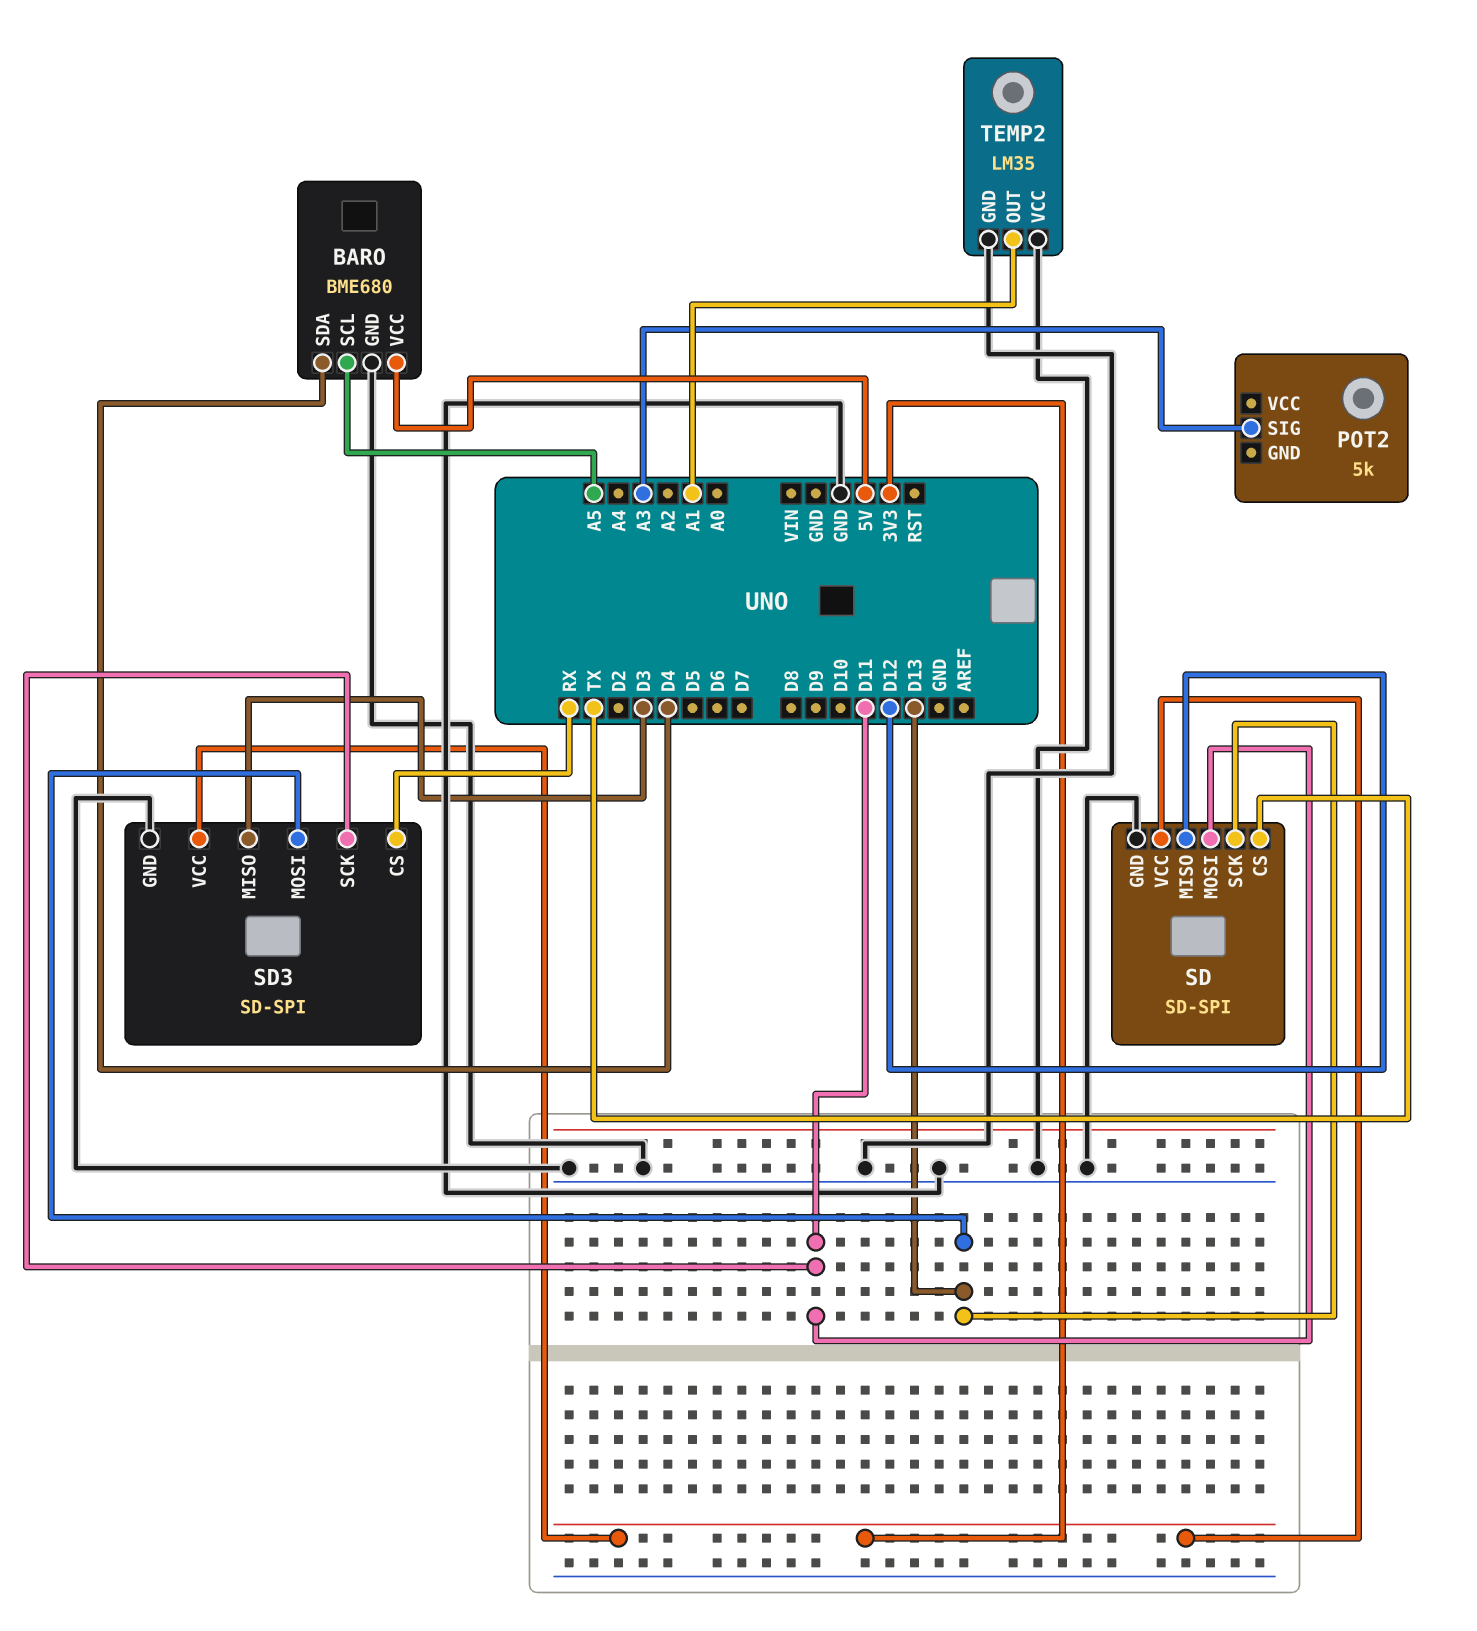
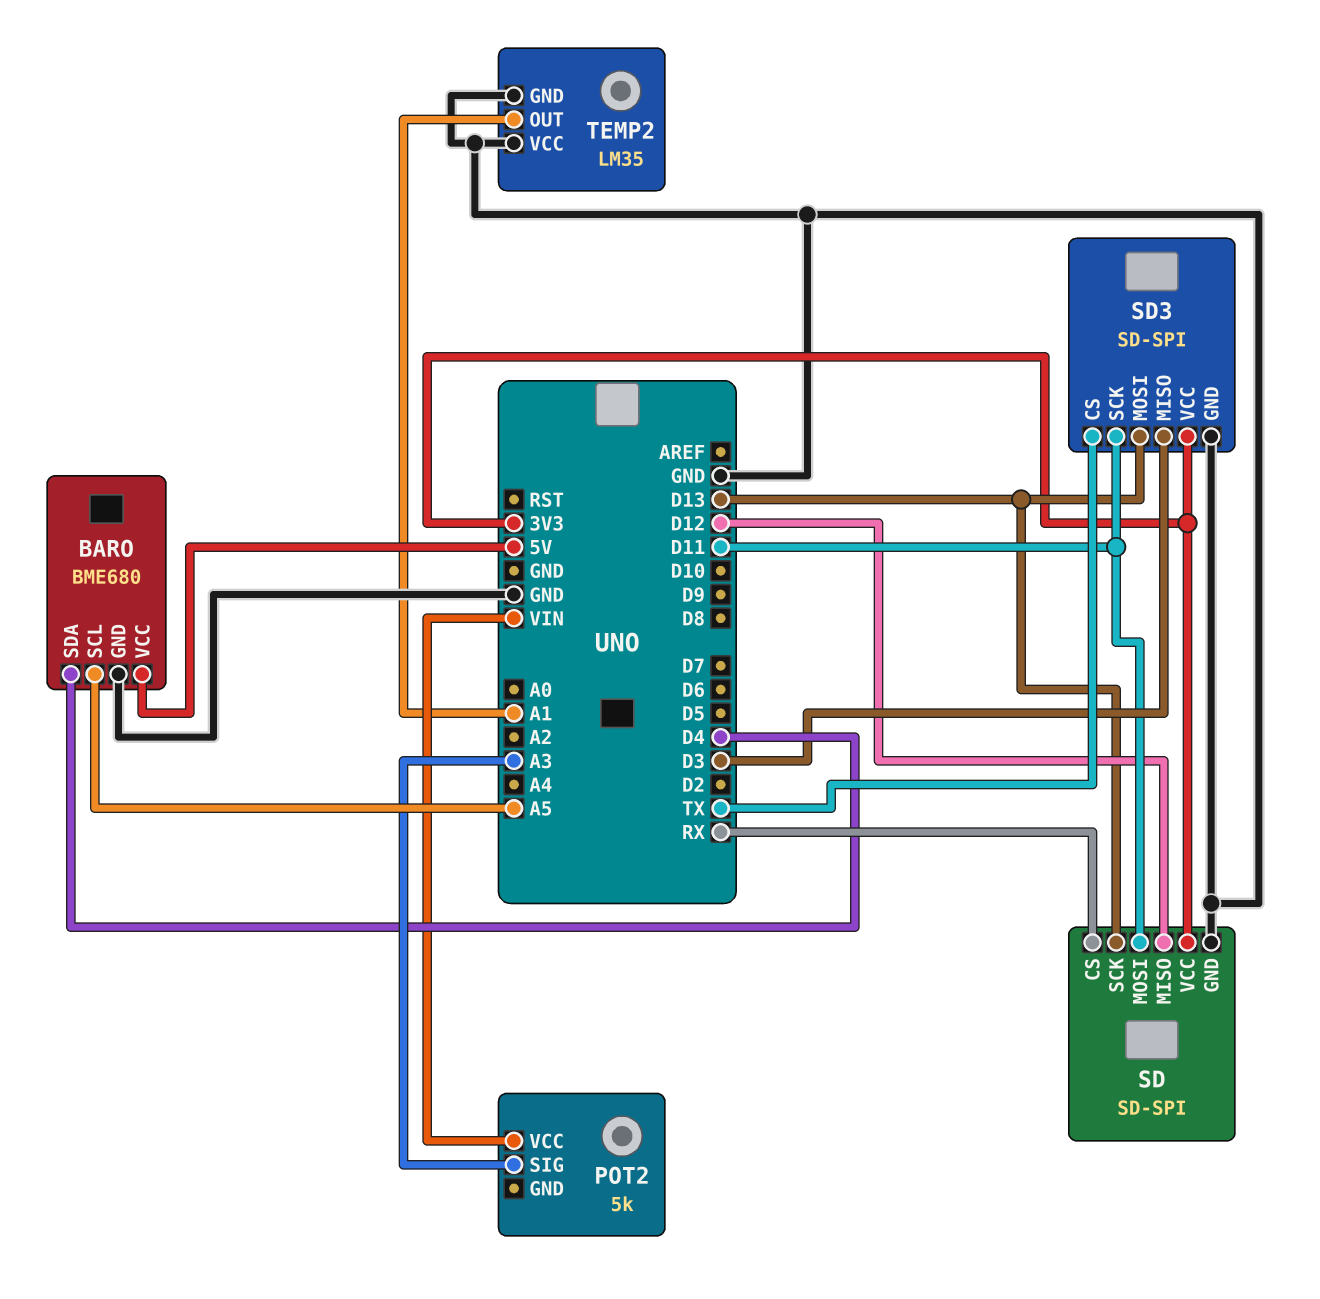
POT2 pin VCC: none -> VIN
SD pin CS: TX -> RX
SD3 pin CS: RX -> TX

